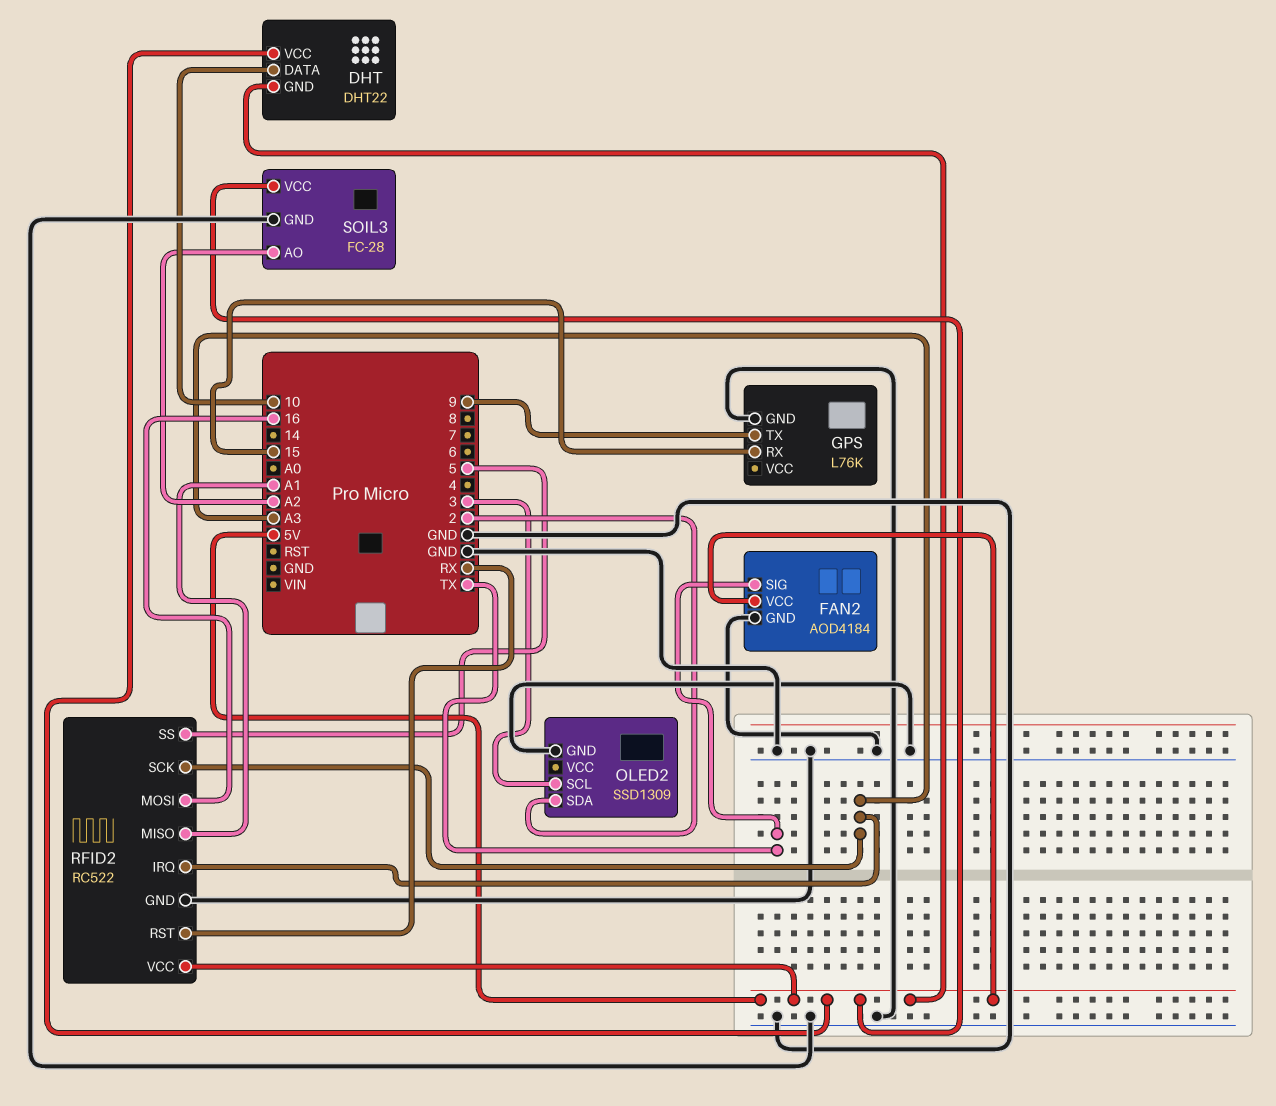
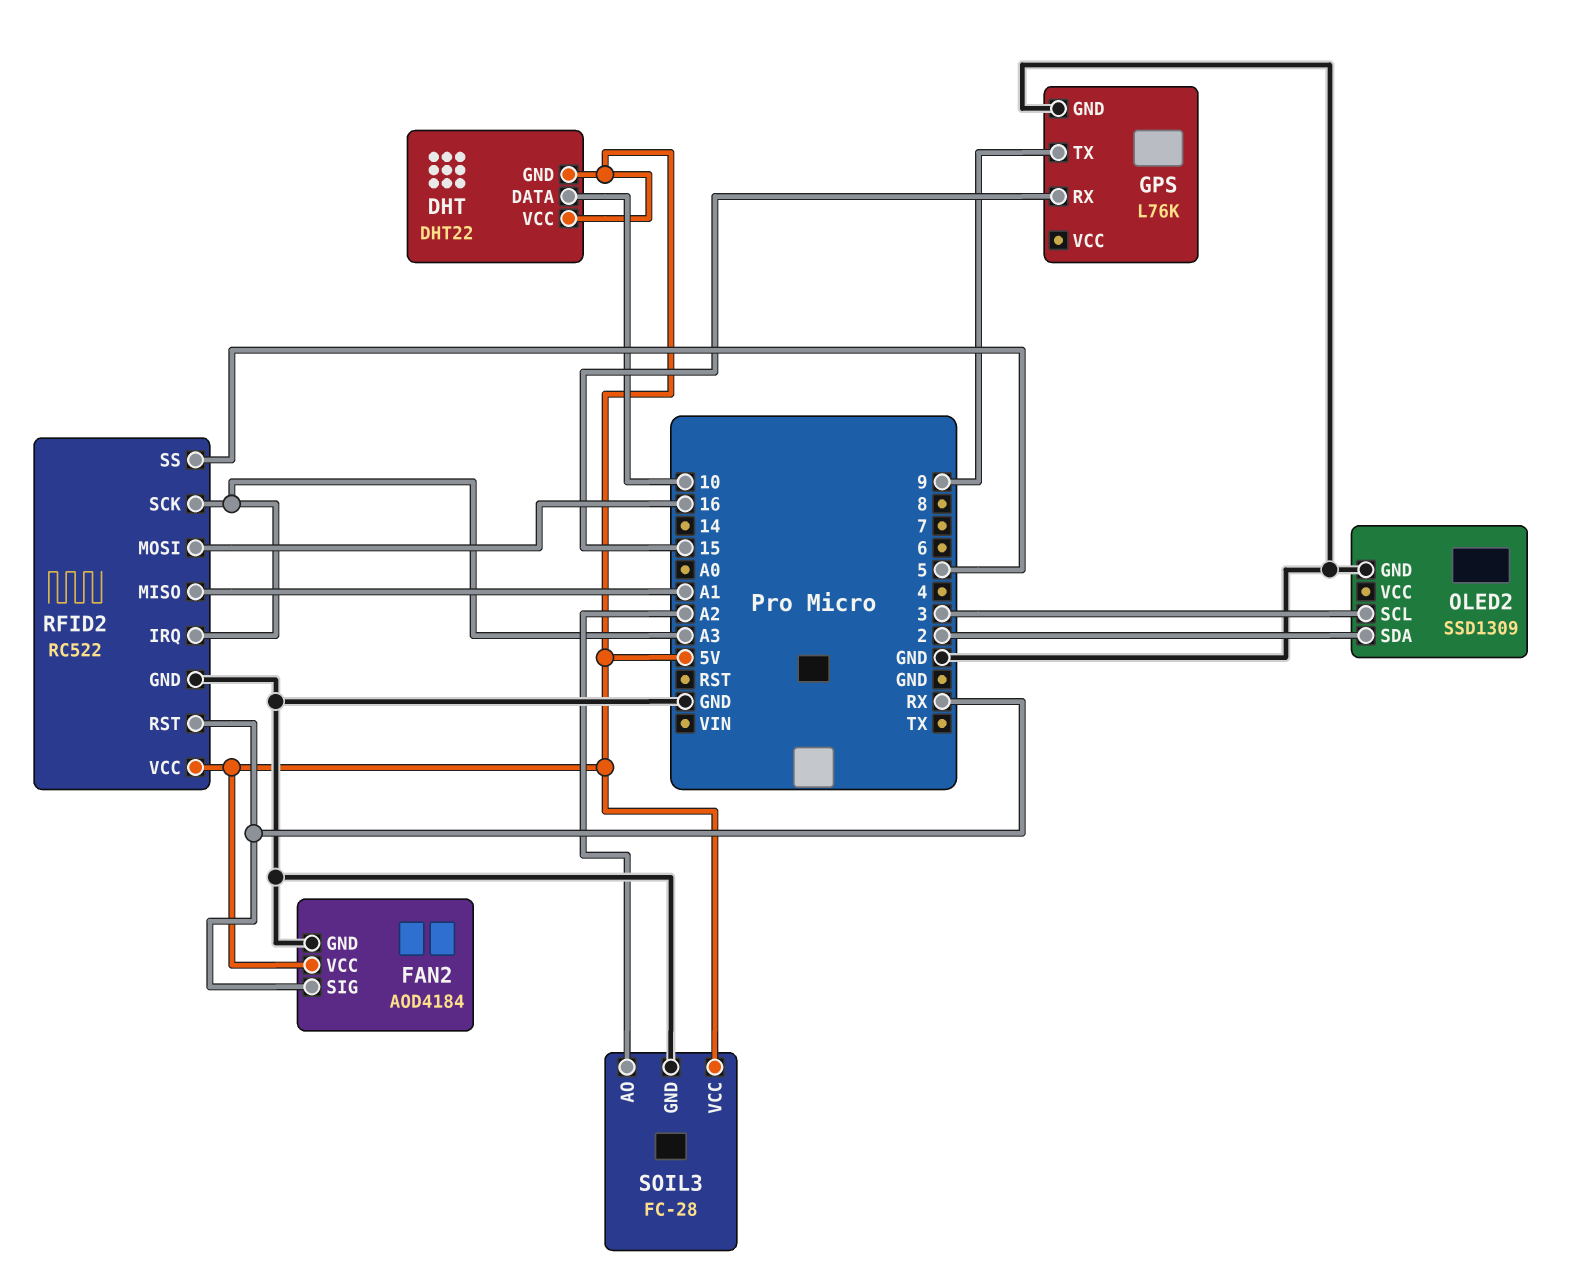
FAN2 pin SIG: TX -> RX

